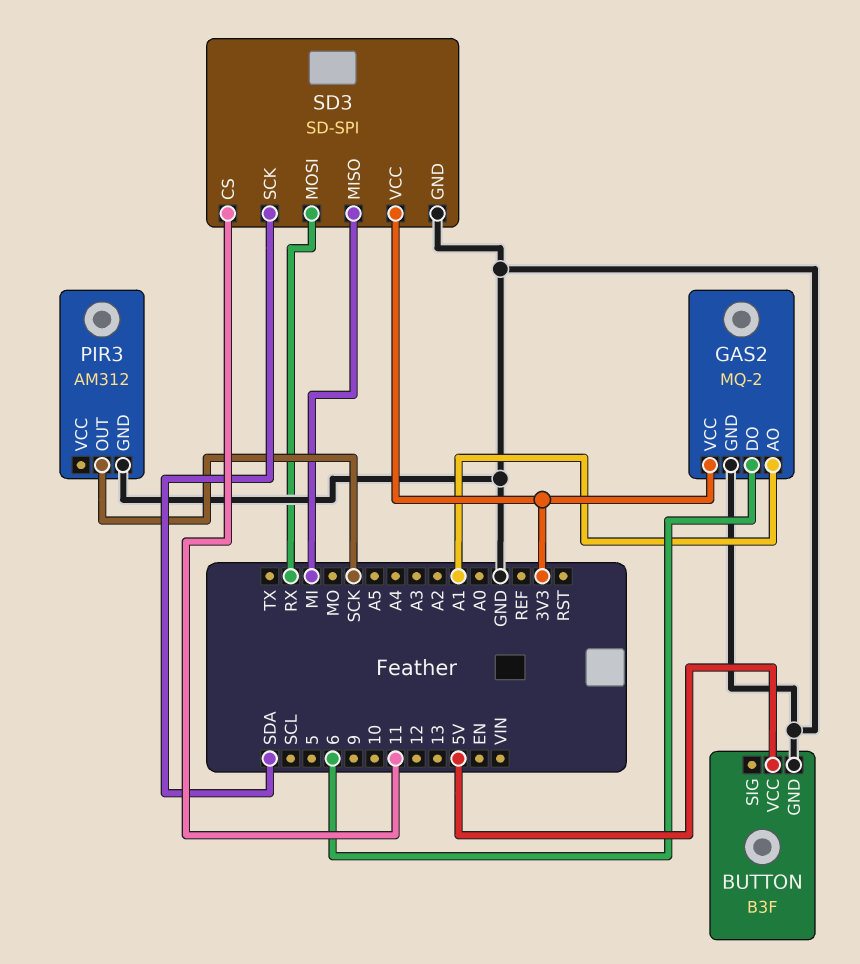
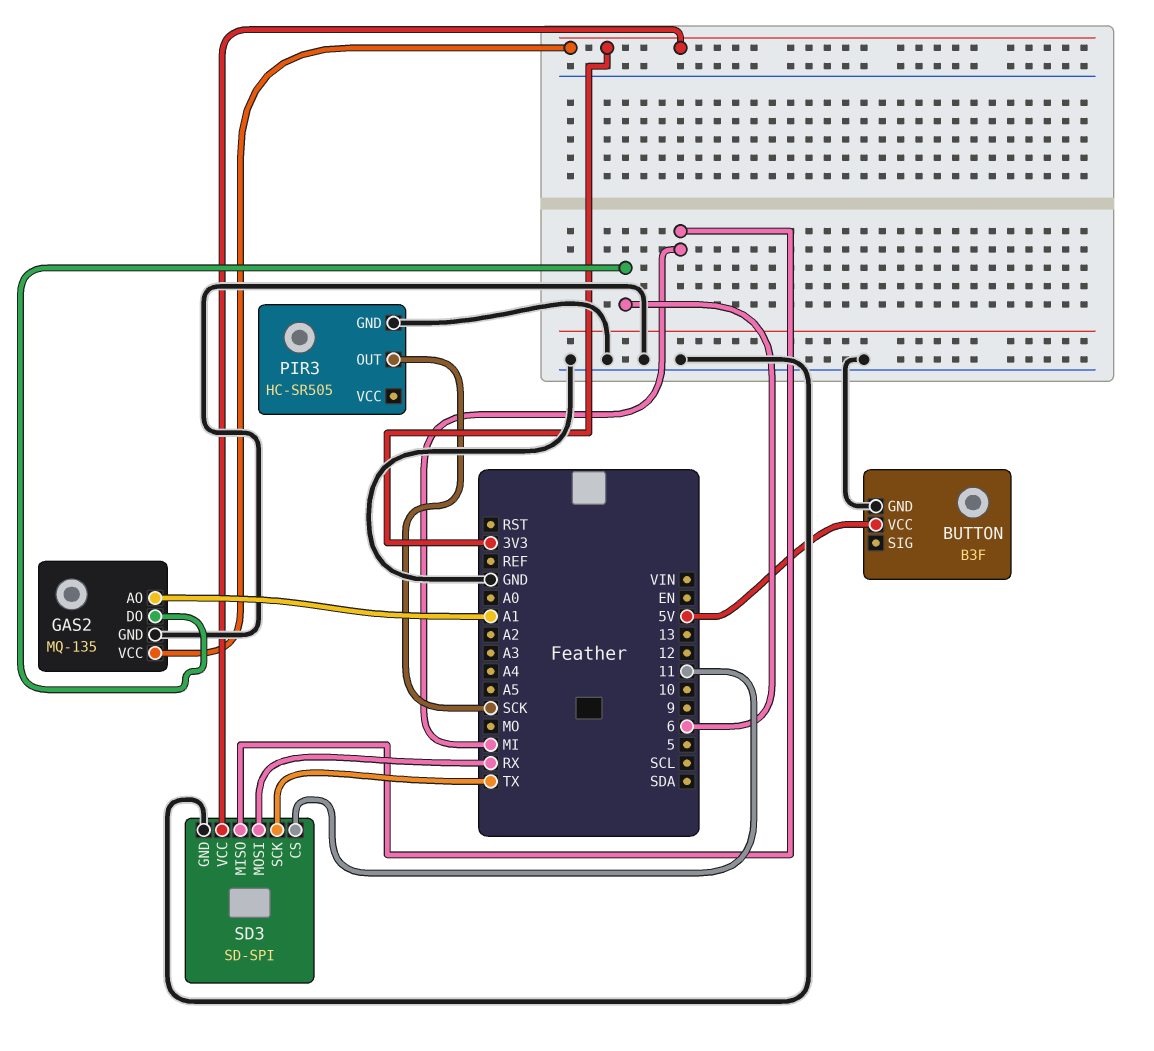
GAS2: MQ-2 -> MQ-135
PIR3: AM312 -> HC-SR505
SD3 pin SCK: SDA -> TX

